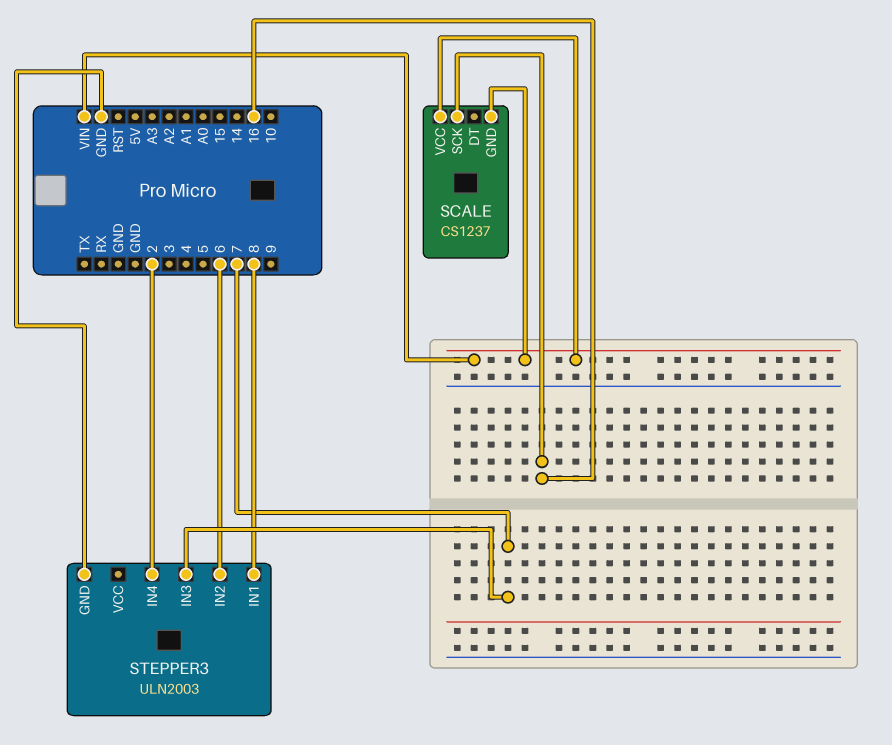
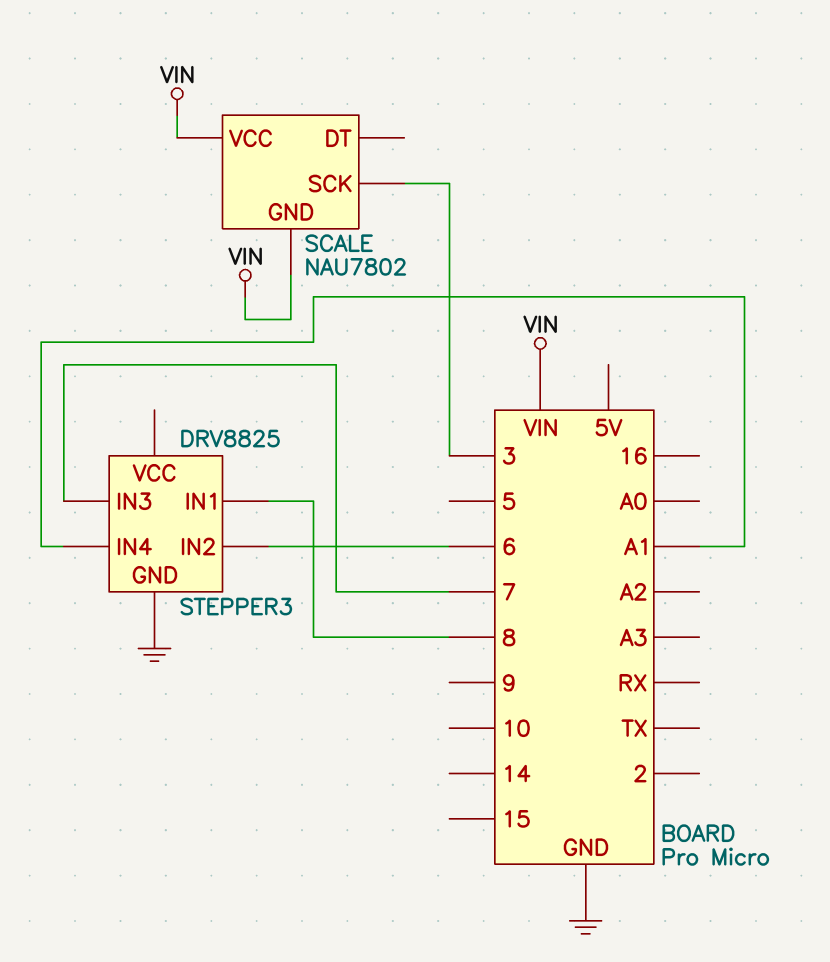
SCALE: CS1237 -> NAU7802
SCALE pin SCK: 16 -> 3
STEPPER3: ULN2003 -> DRV8825
STEPPER3 pin IN4: 2 -> A1

